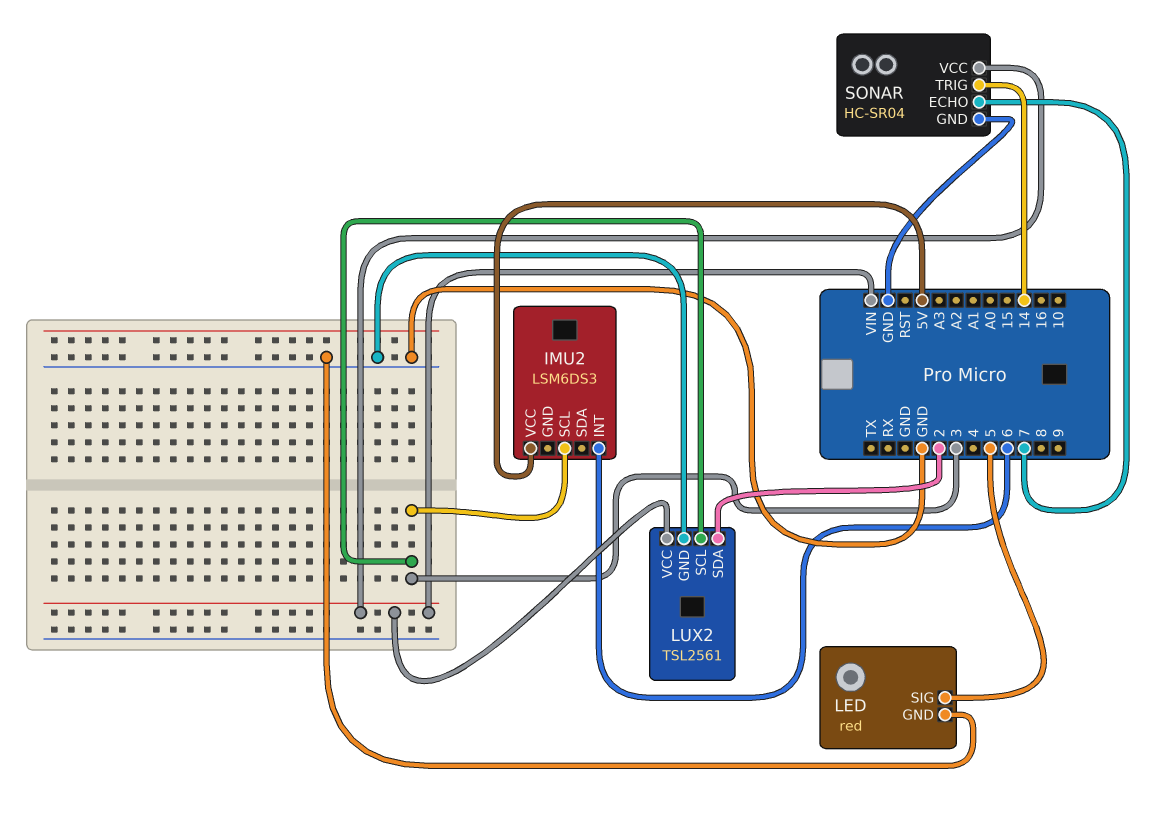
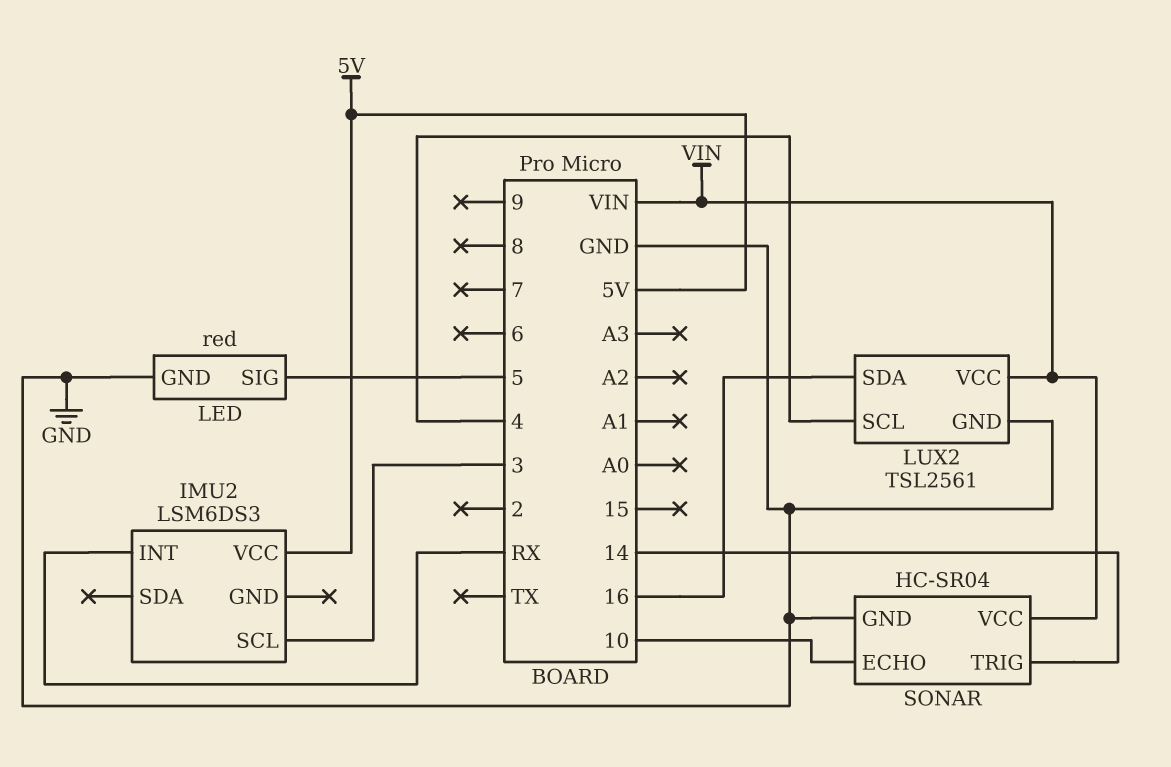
IMU2 pin INT: 6 -> RX
LUX2 pin SCL: 3 -> 4
LUX2 pin SDA: 2 -> 16
SONAR pin ECHO: 7 -> 10

